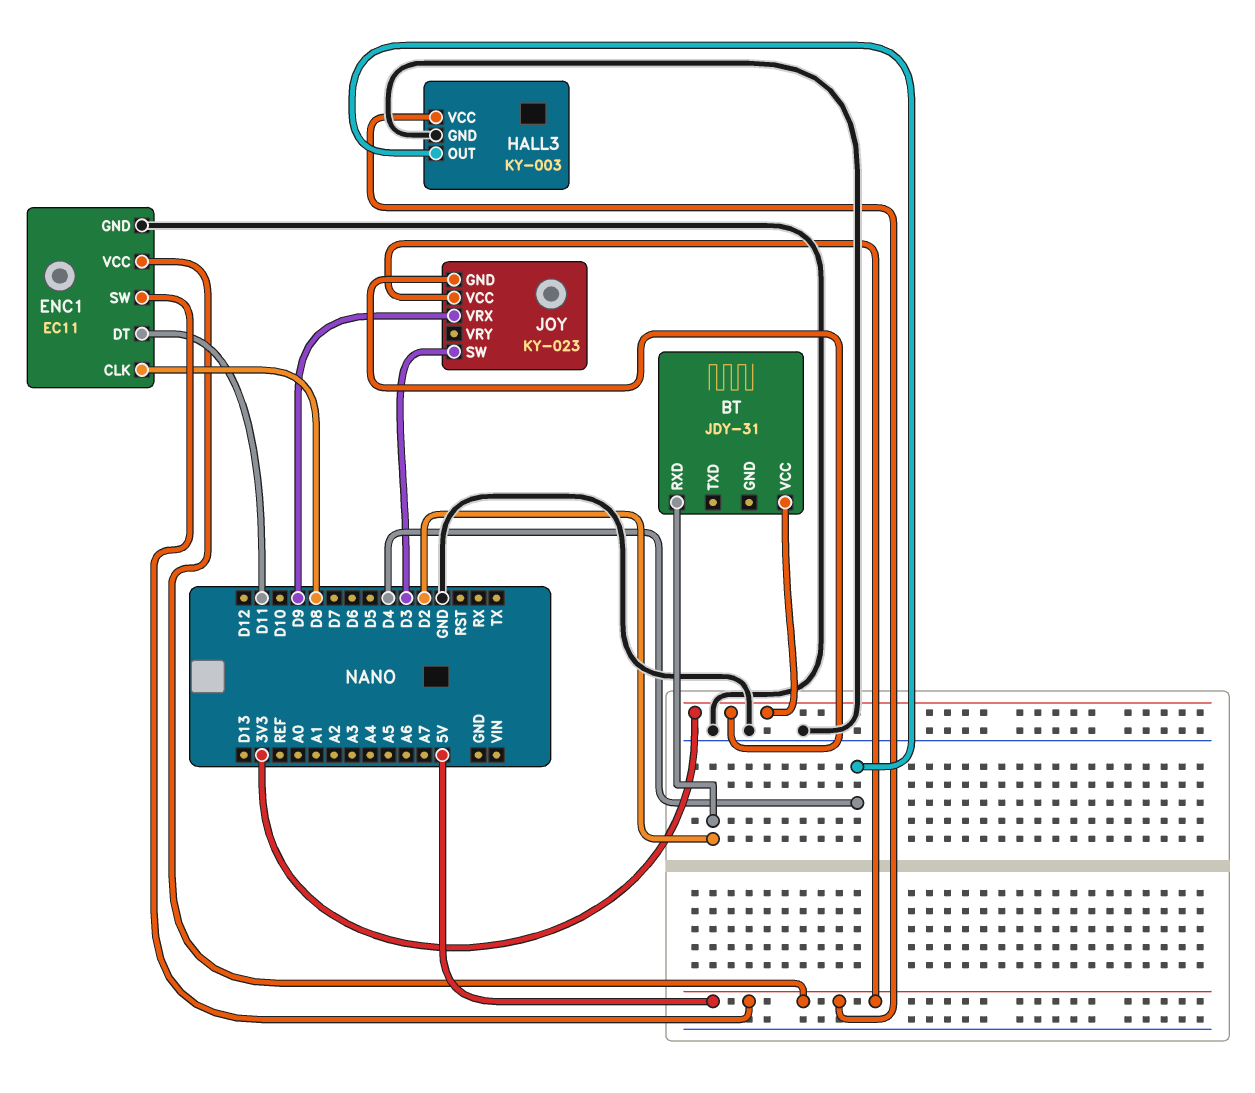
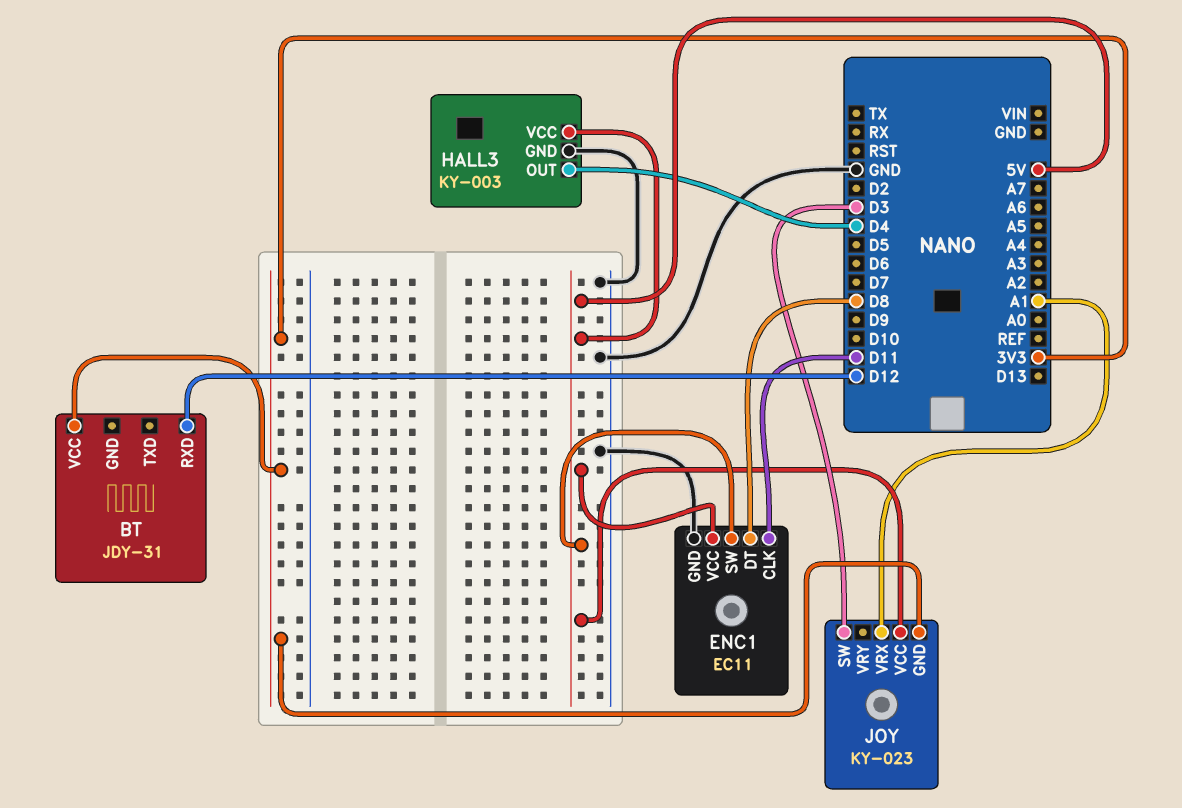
BT pin RXD: D2 -> D12
ENC1 pin CLK: D8 -> D11
ENC1 pin DT: D11 -> D8
JOY pin VRX: D9 -> A1

